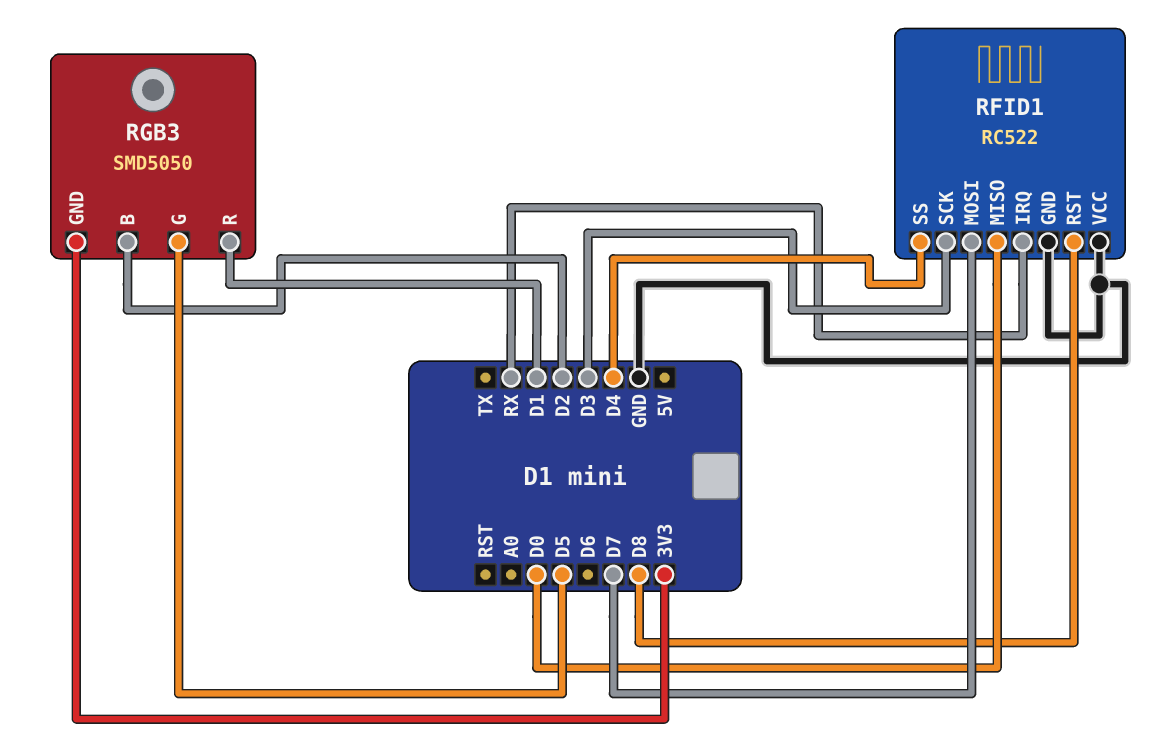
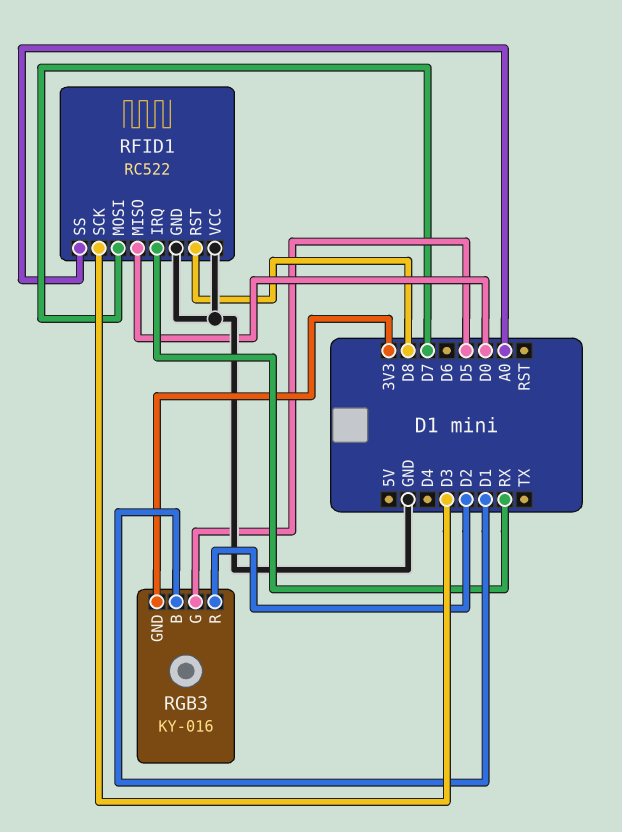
RFID1 pin SS: D4 -> A0
RGB3: SMD5050 -> KY-016
RGB3 pin B: D2 -> D1
RGB3 pin R: D1 -> D2

